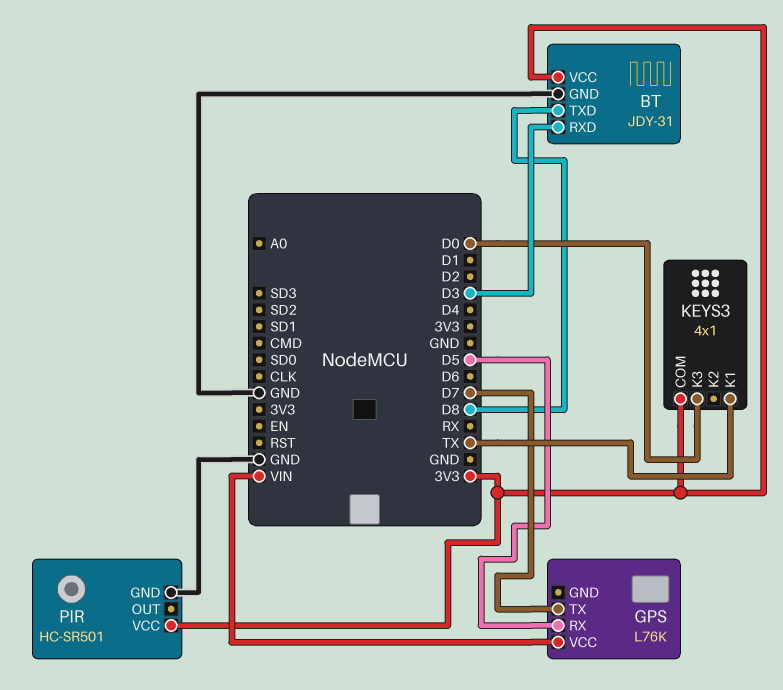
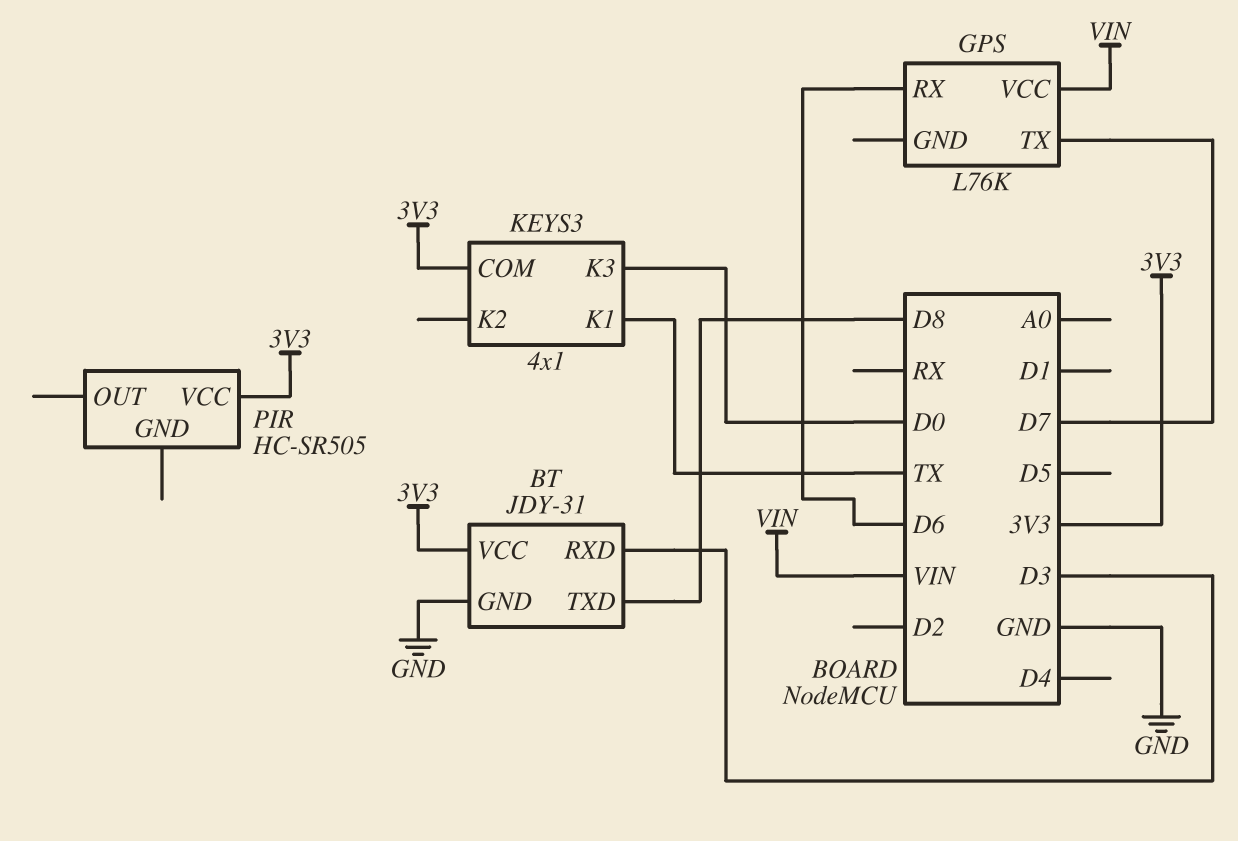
GPS pin RX: D5 -> D6
PIR: HC-SR501 -> HC-SR505
PIR pin GND: GND -> none

